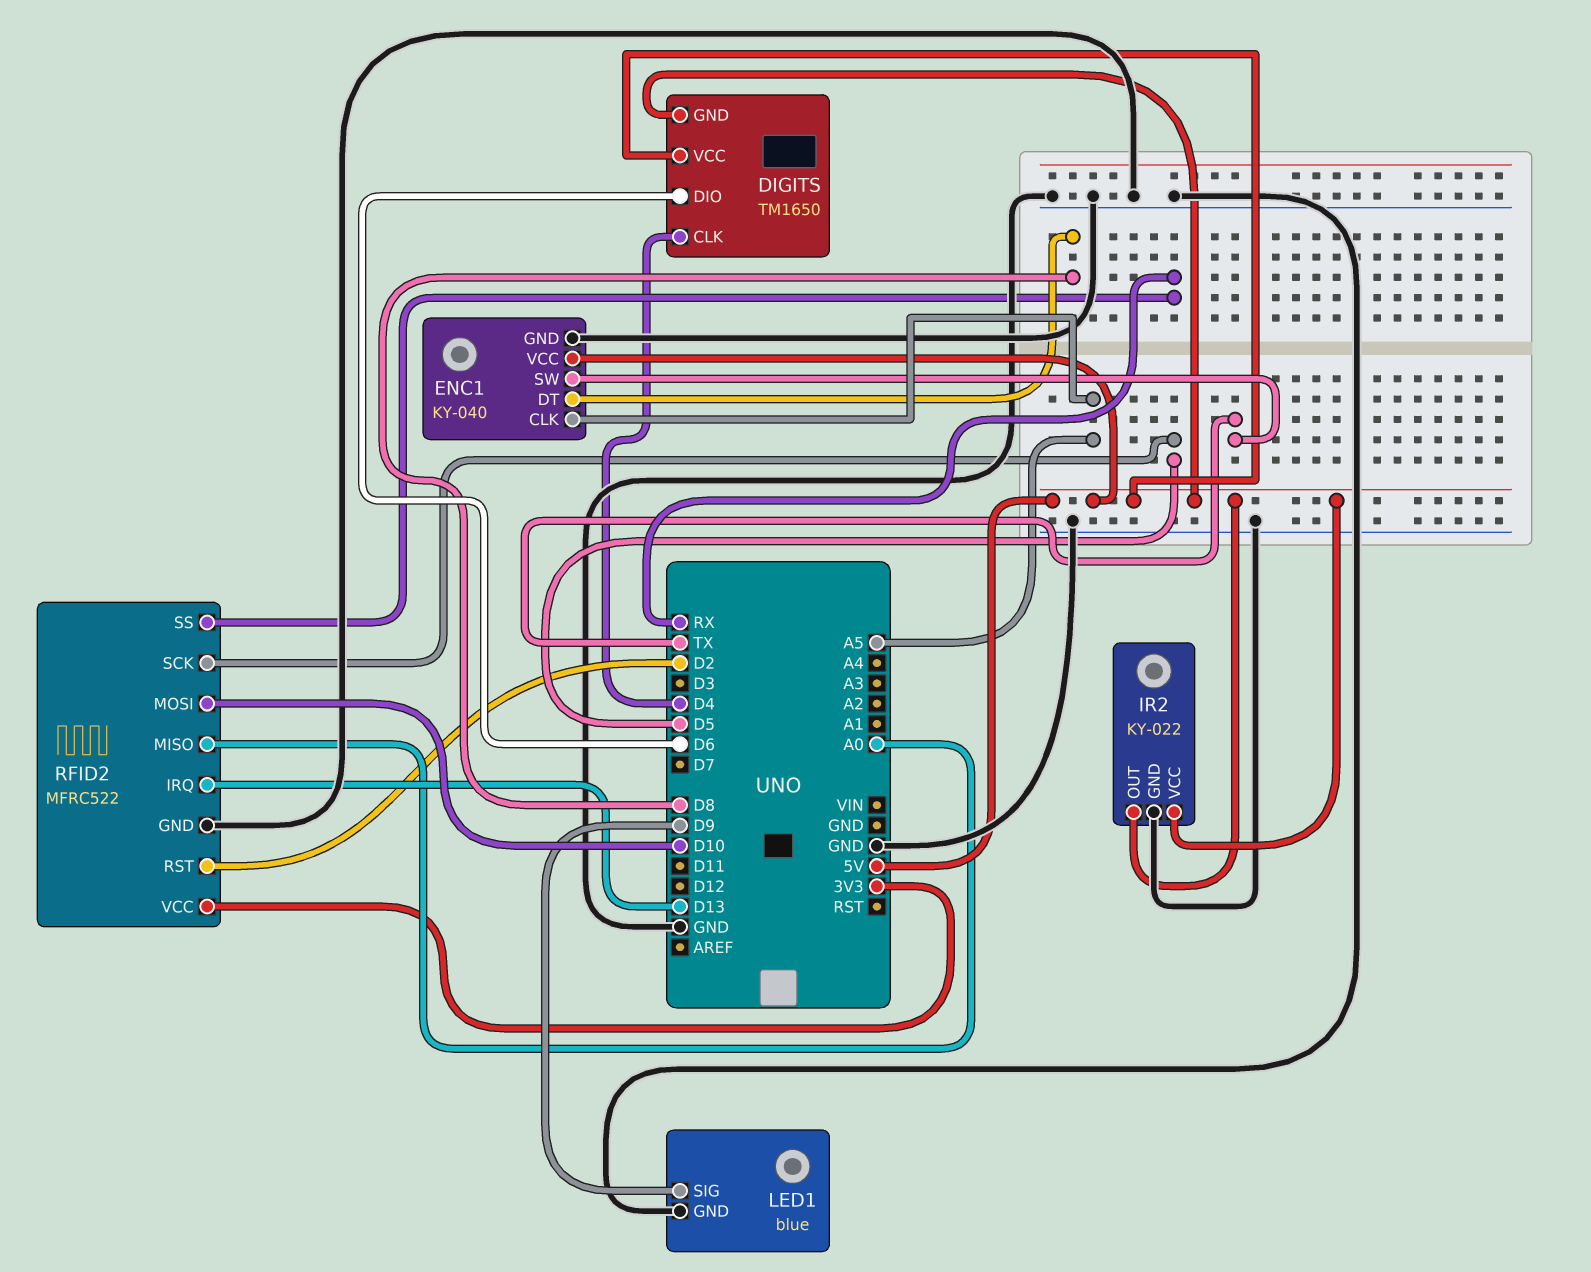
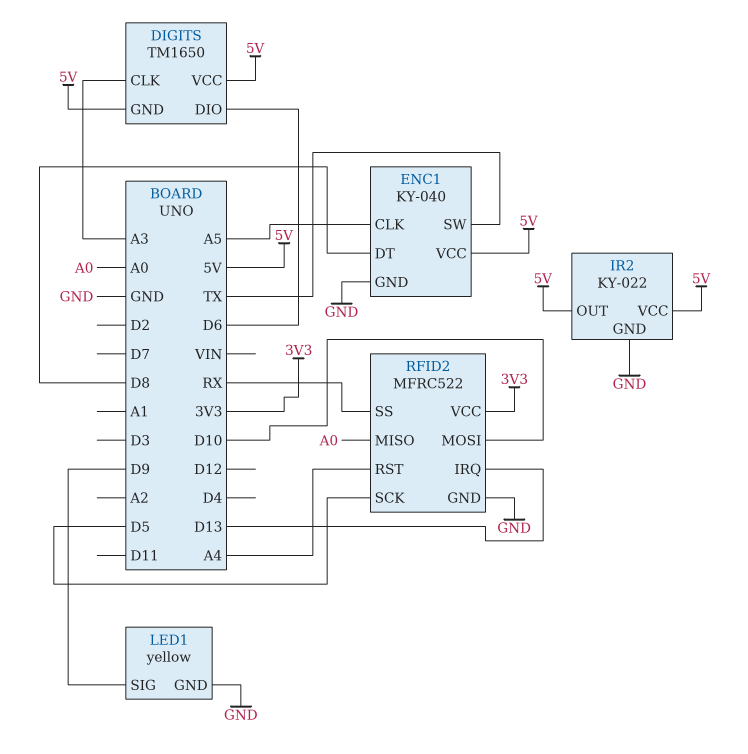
DIGITS pin CLK: D4 -> A3
LED1: blue -> yellow
RFID2 pin RST: D2 -> A4

